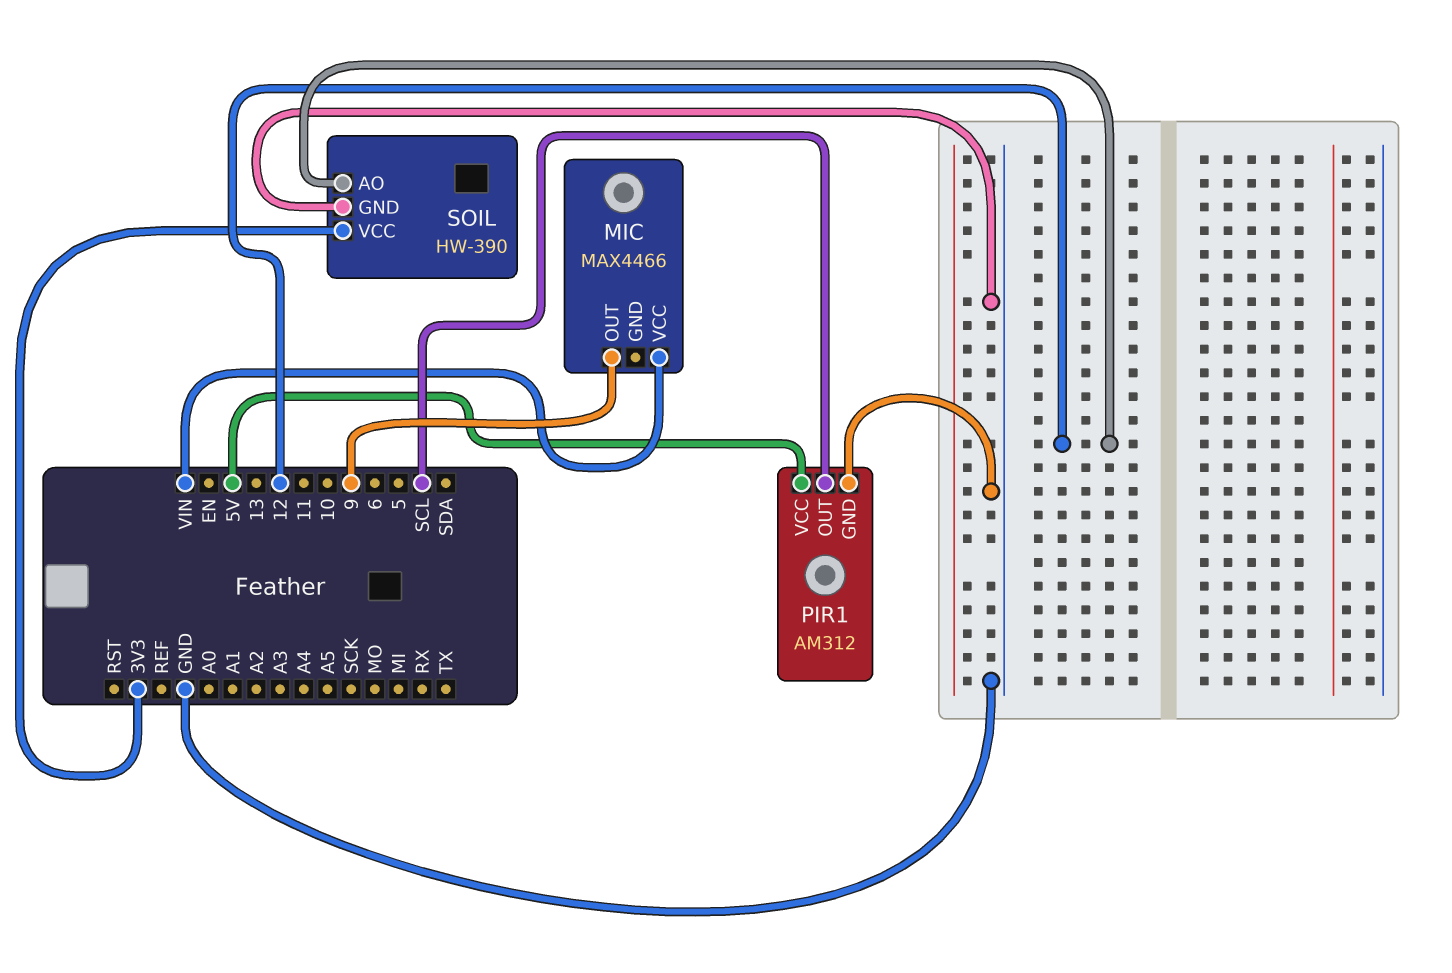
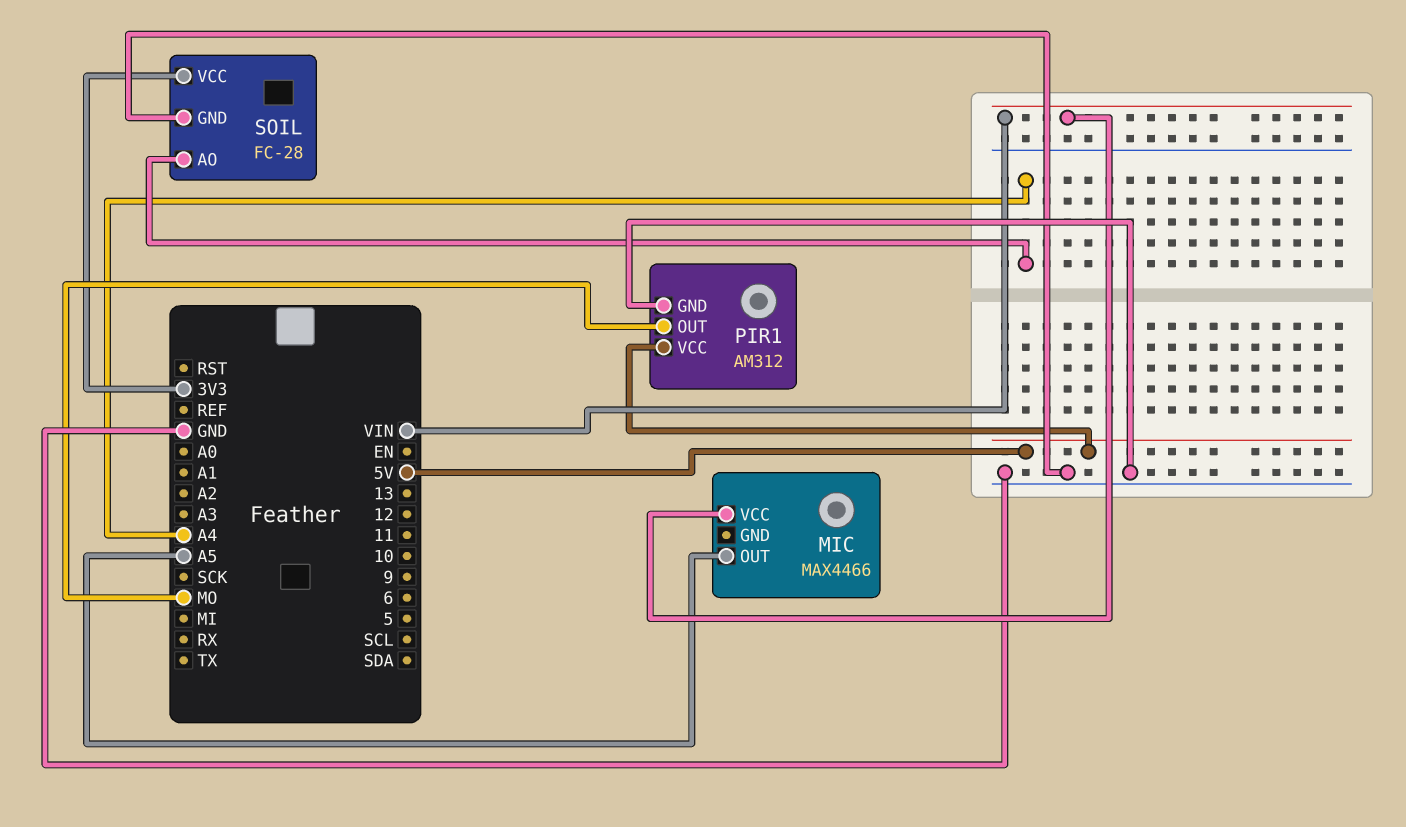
MIC pin OUT: 9 -> A5
PIR1 pin OUT: SCL -> MO
SOIL: HW-390 -> FC-28
SOIL pin AO: 12 -> A4

